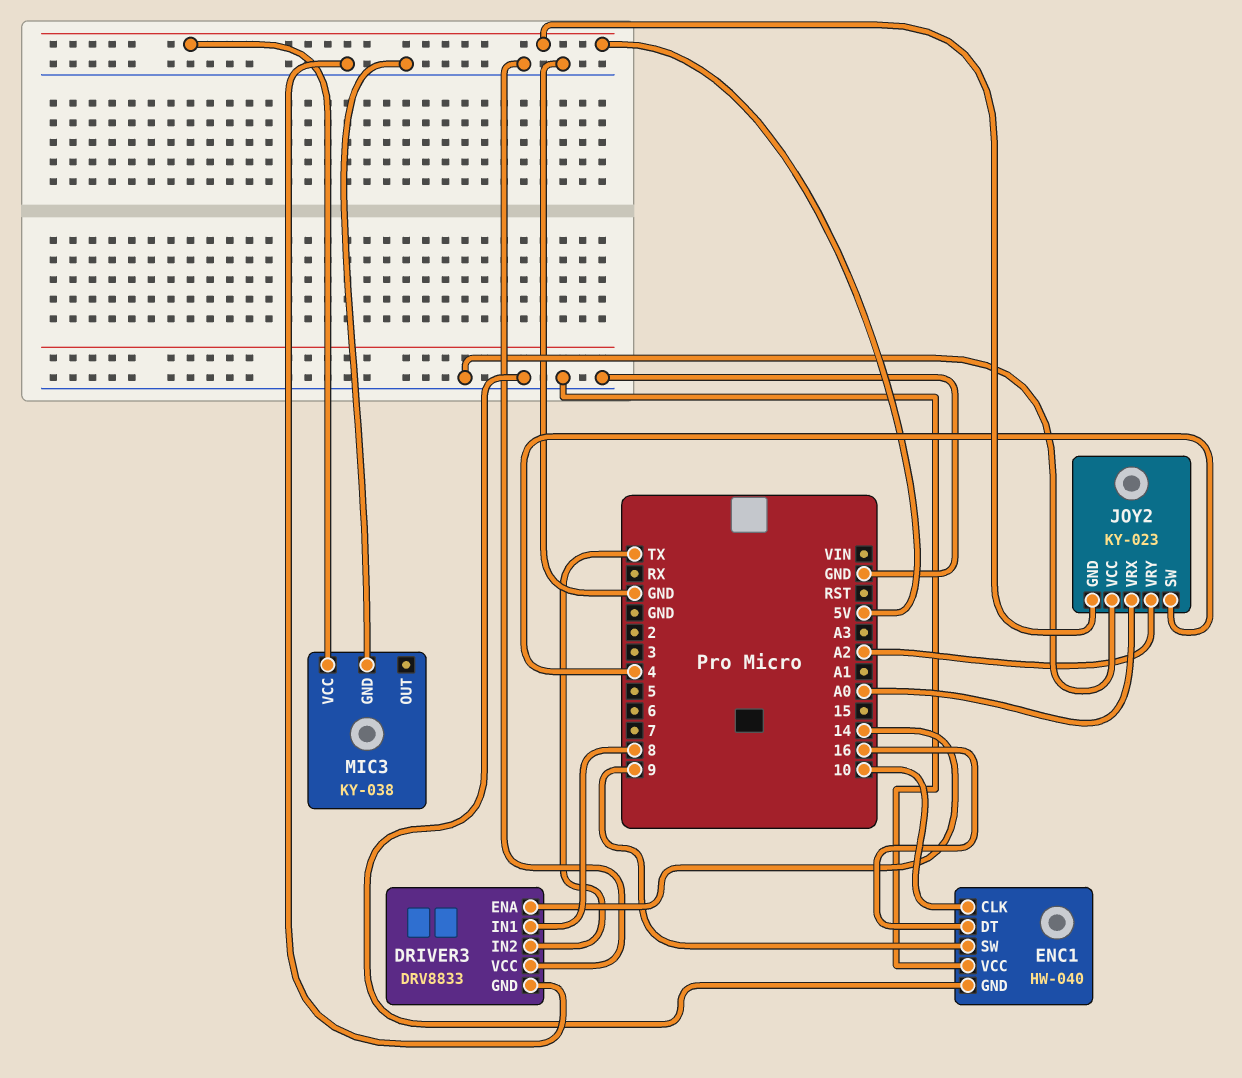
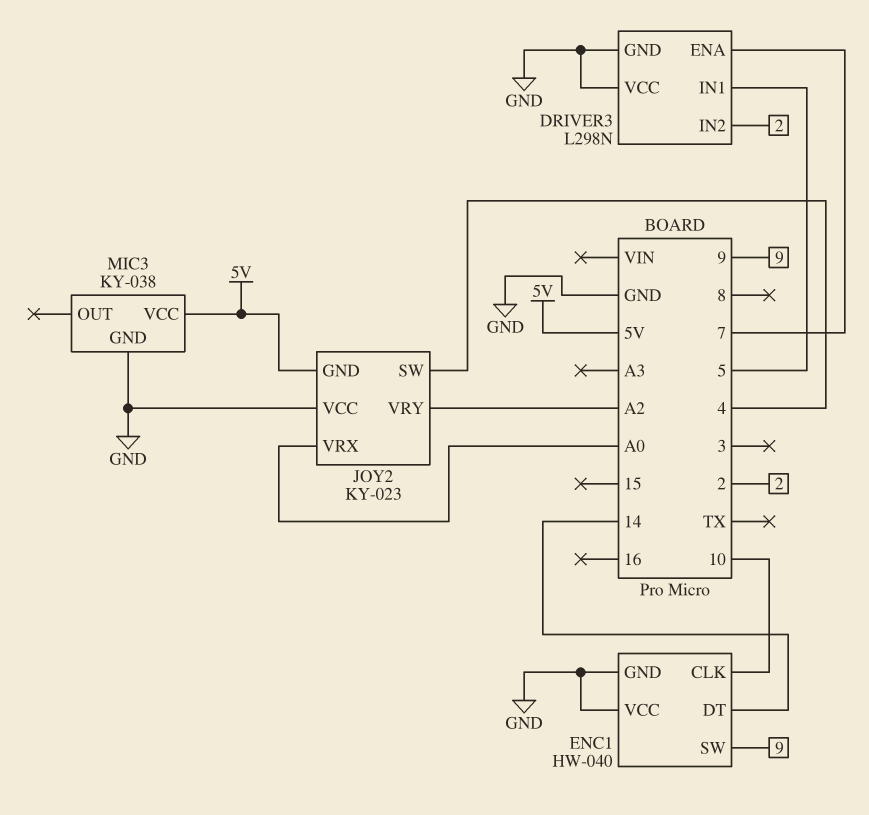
DRIVER3: DRV8833 -> L298N
DRIVER3 pin ENA: 14 -> 7
DRIVER3 pin IN1: 8 -> 5
DRIVER3 pin IN2: TX -> 2
ENC1 pin DT: 16 -> 14

